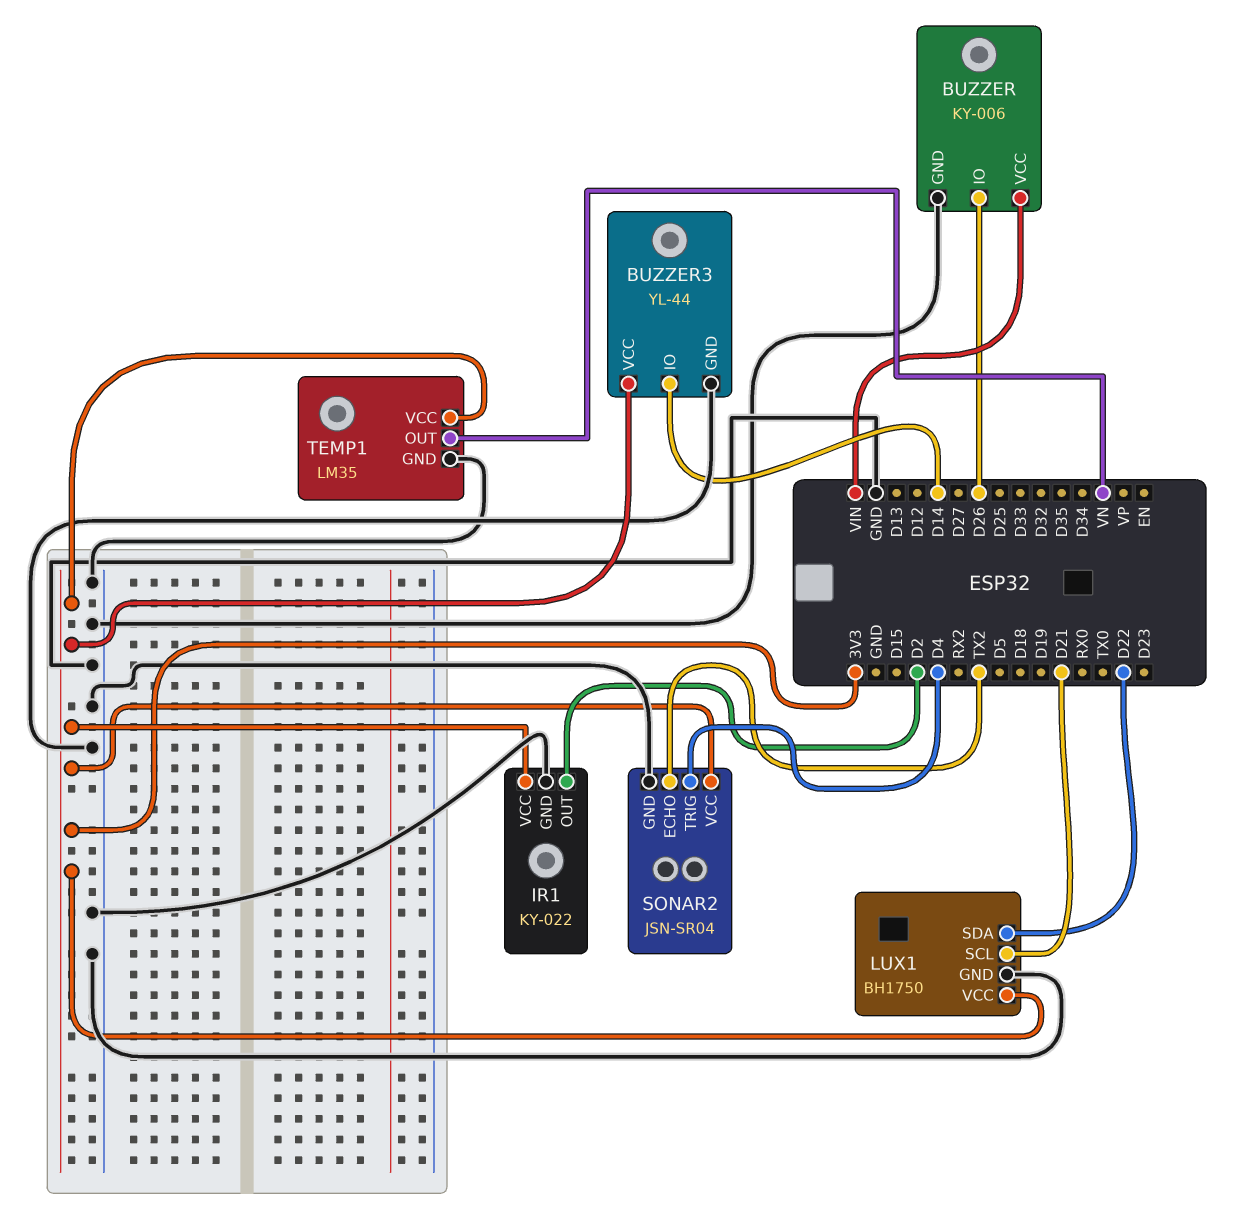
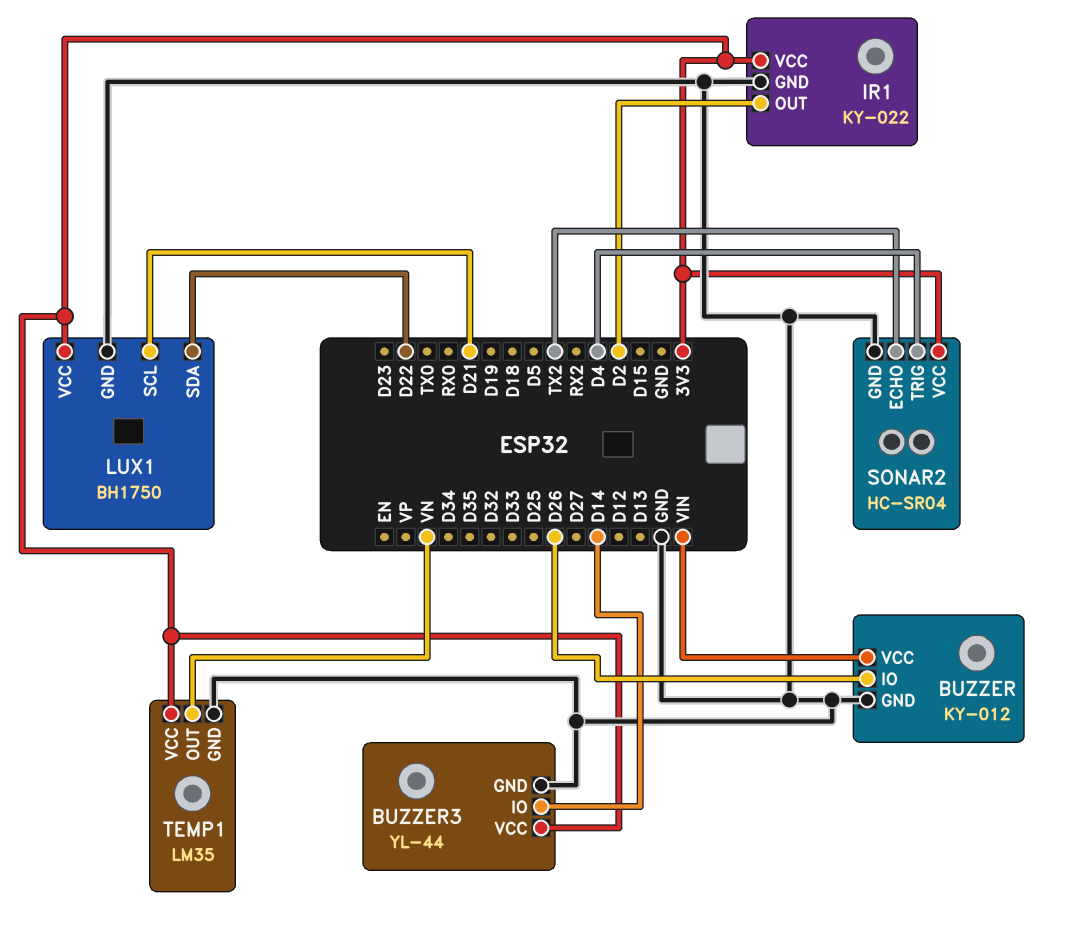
BUZZER: KY-006 -> KY-012
SONAR2: JSN-SR04 -> HC-SR04

